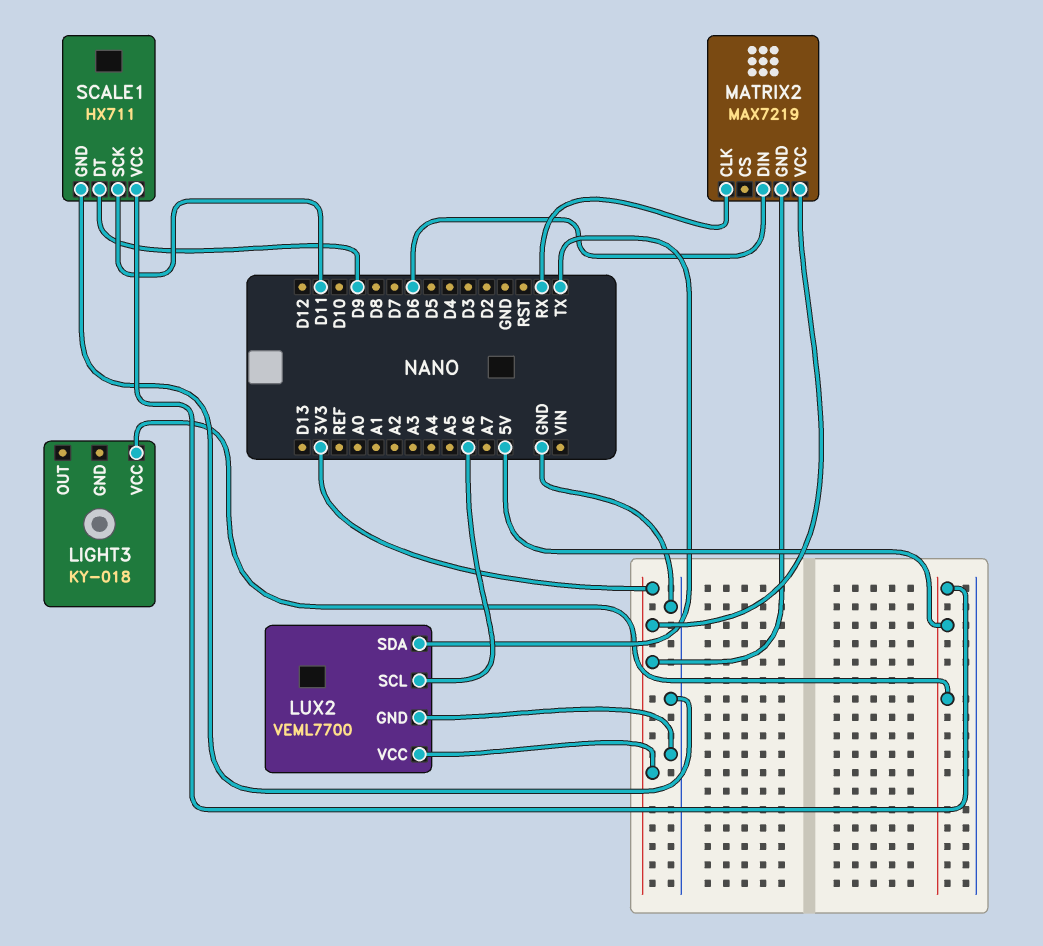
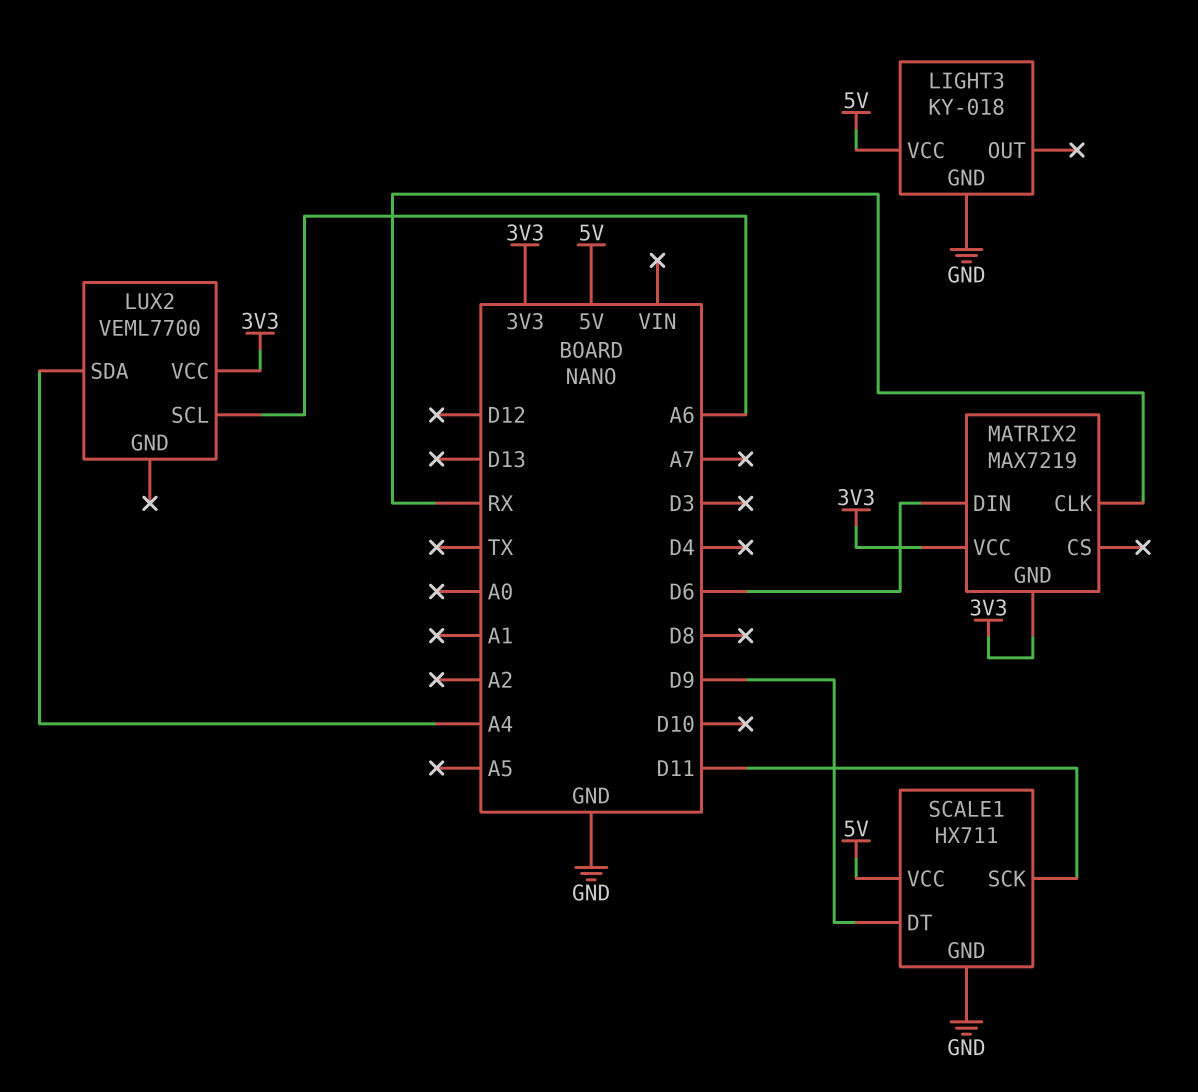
LIGHT3 pin GND: none -> GND
LUX2 pin GND: GND -> none
LUX2 pin SDA: TX -> A4

